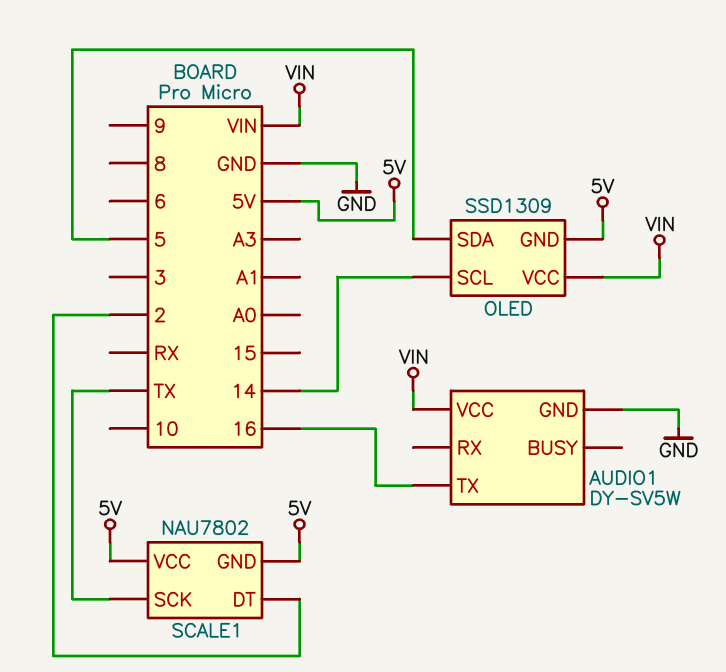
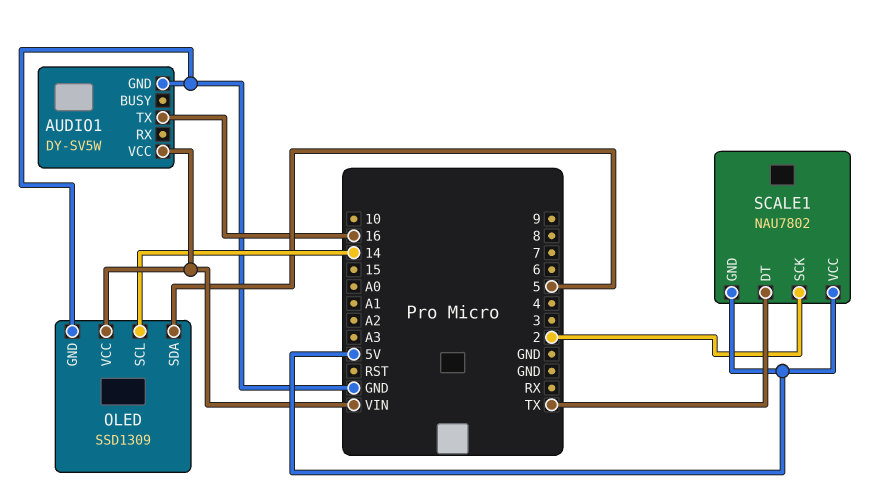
OLED pin GND: 5V -> GND
SCALE1 pin DT: 2 -> TX
SCALE1 pin SCK: TX -> 2

